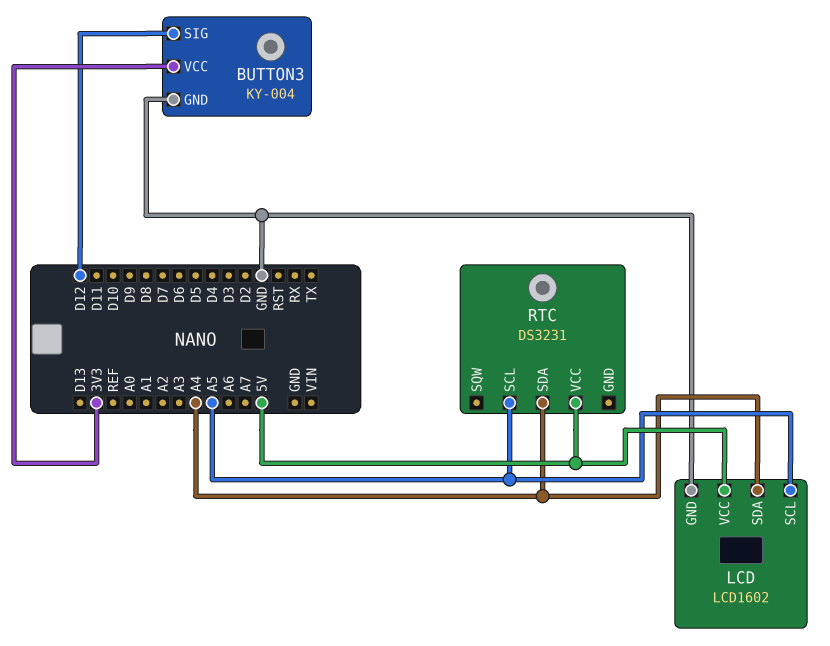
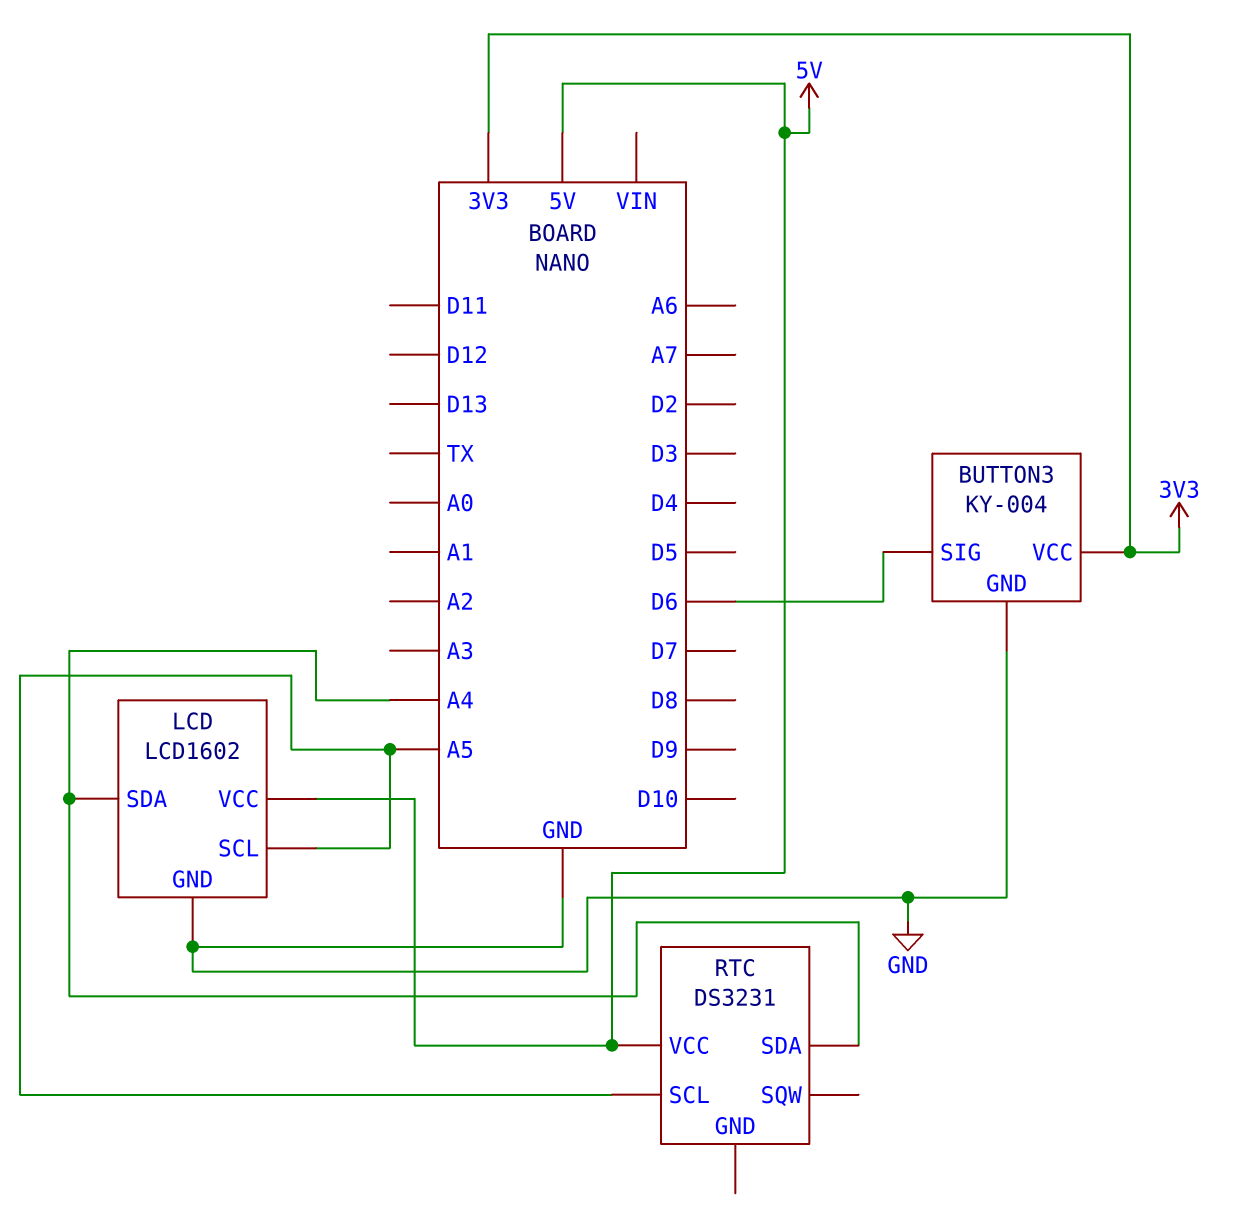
BUTTON3 pin SIG: D12 -> D6

